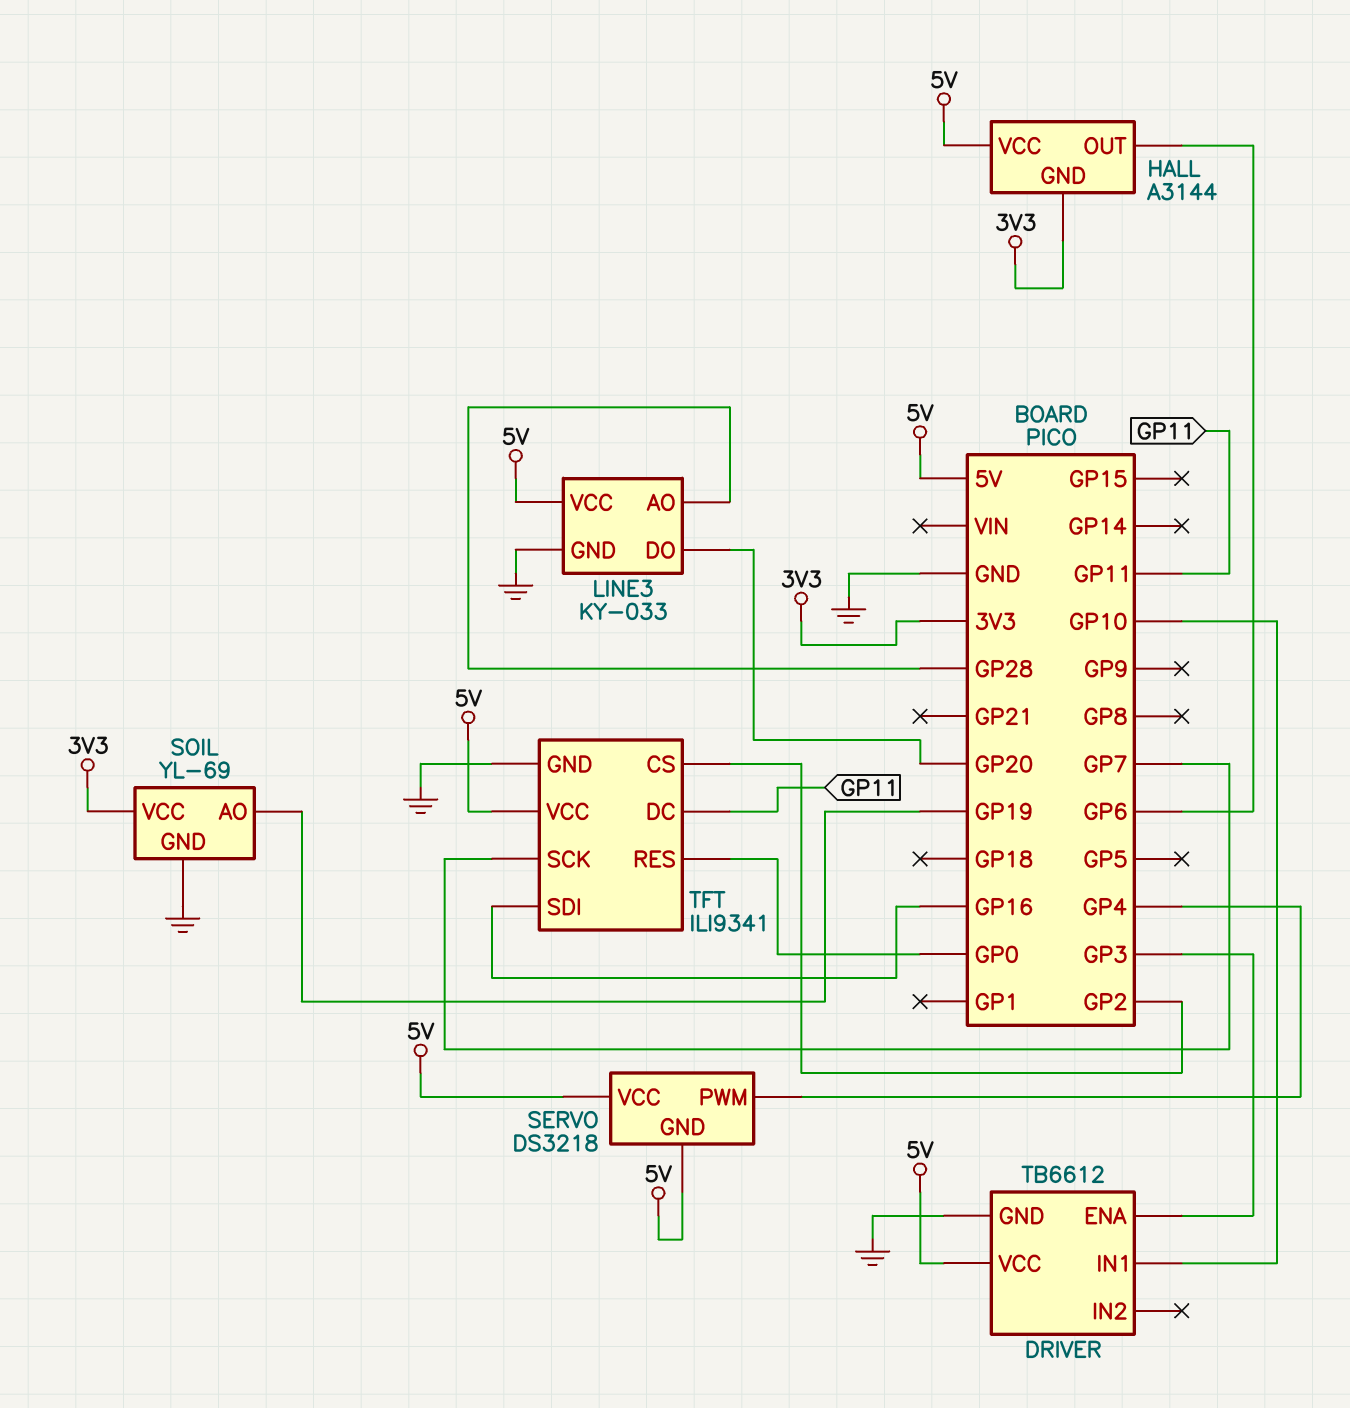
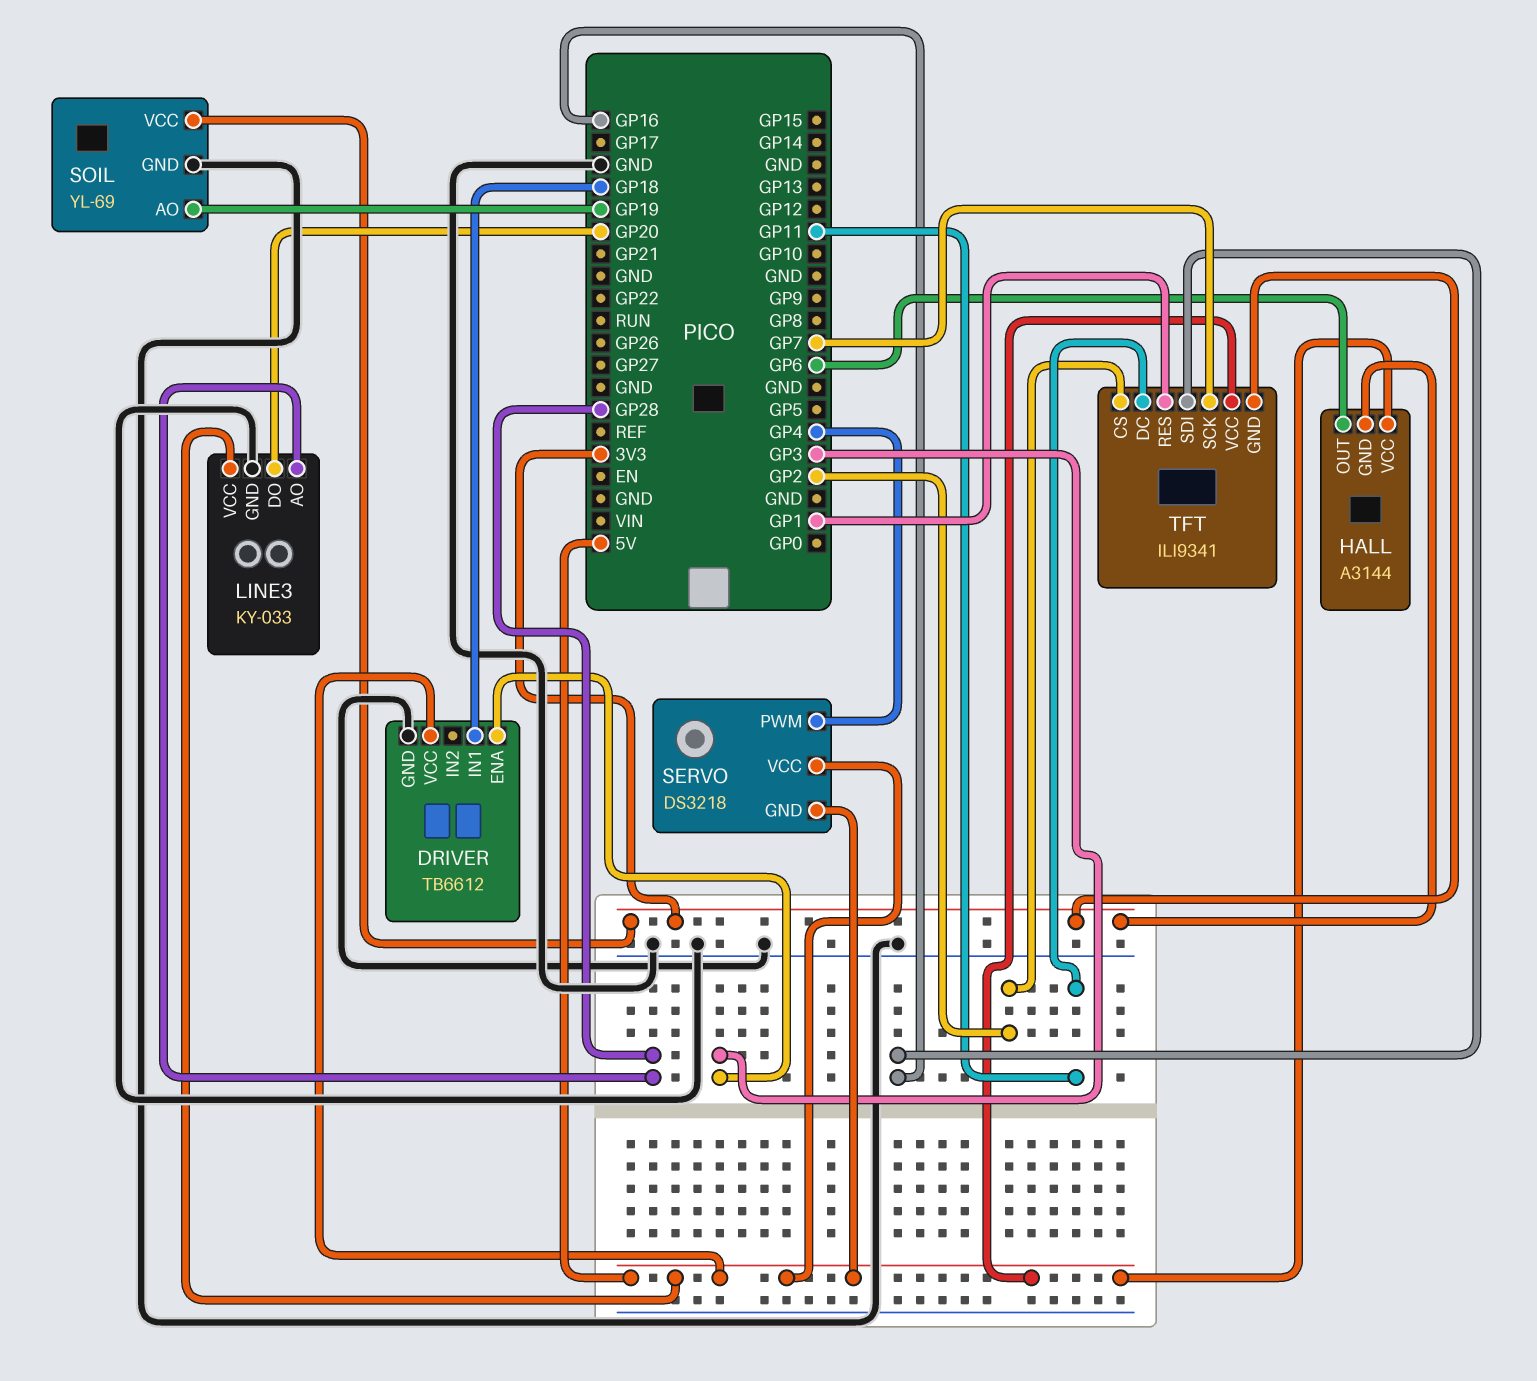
DRIVER pin IN1: GP10 -> GP18
TFT pin GND: GND -> 3V3
TFT pin RES: GP0 -> GP1

